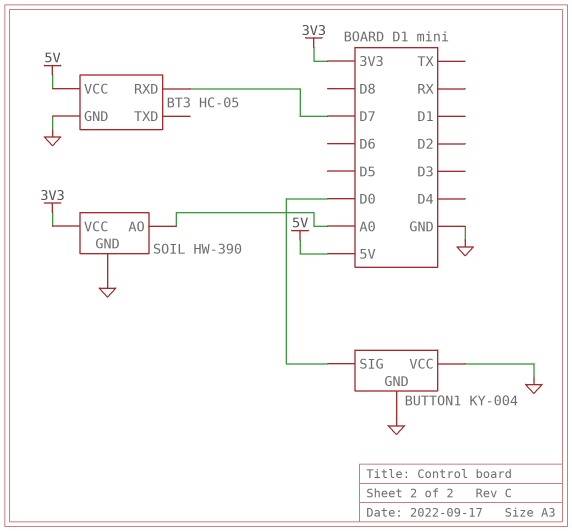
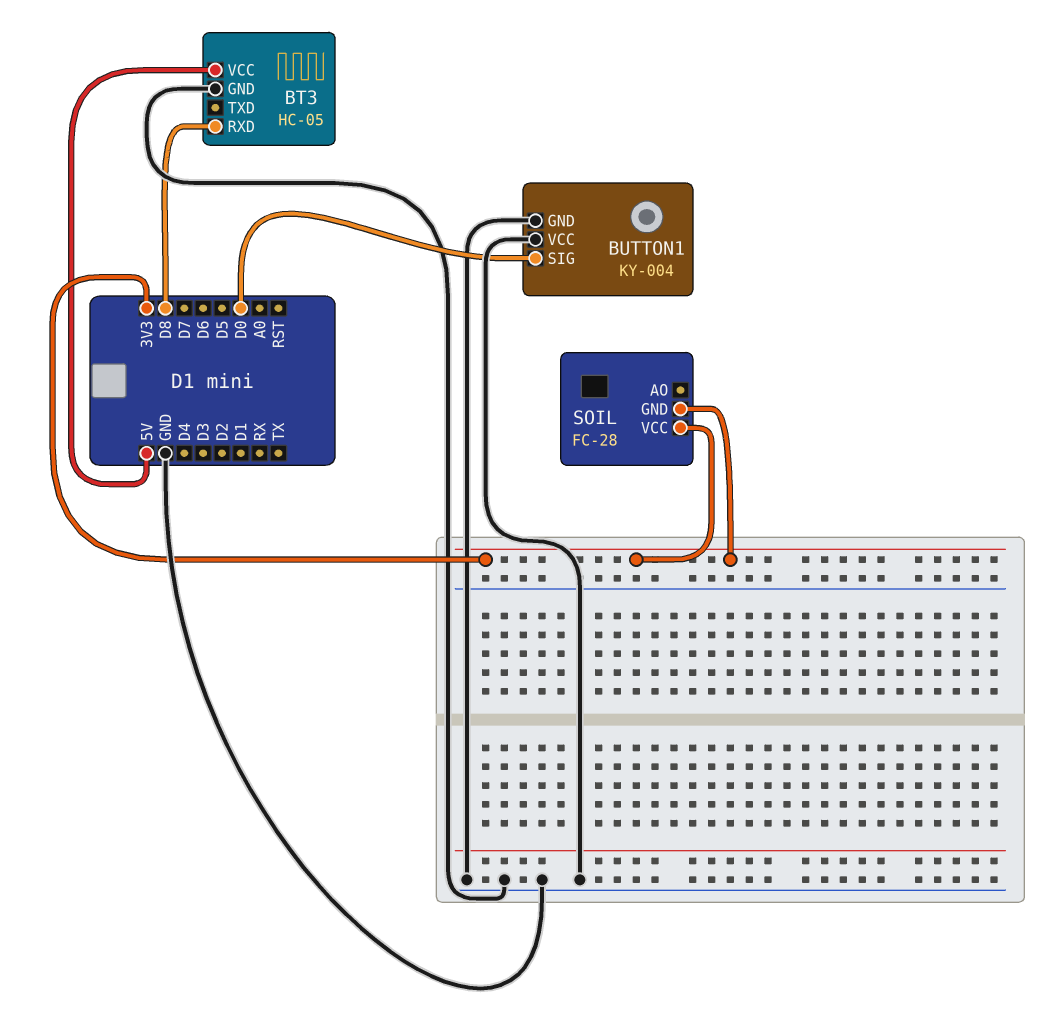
BT3 pin RXD: D7 -> D8
SOIL: HW-390 -> FC-28
SOIL pin AO: A0 -> none
SOIL pin GND: GND -> 3V3

